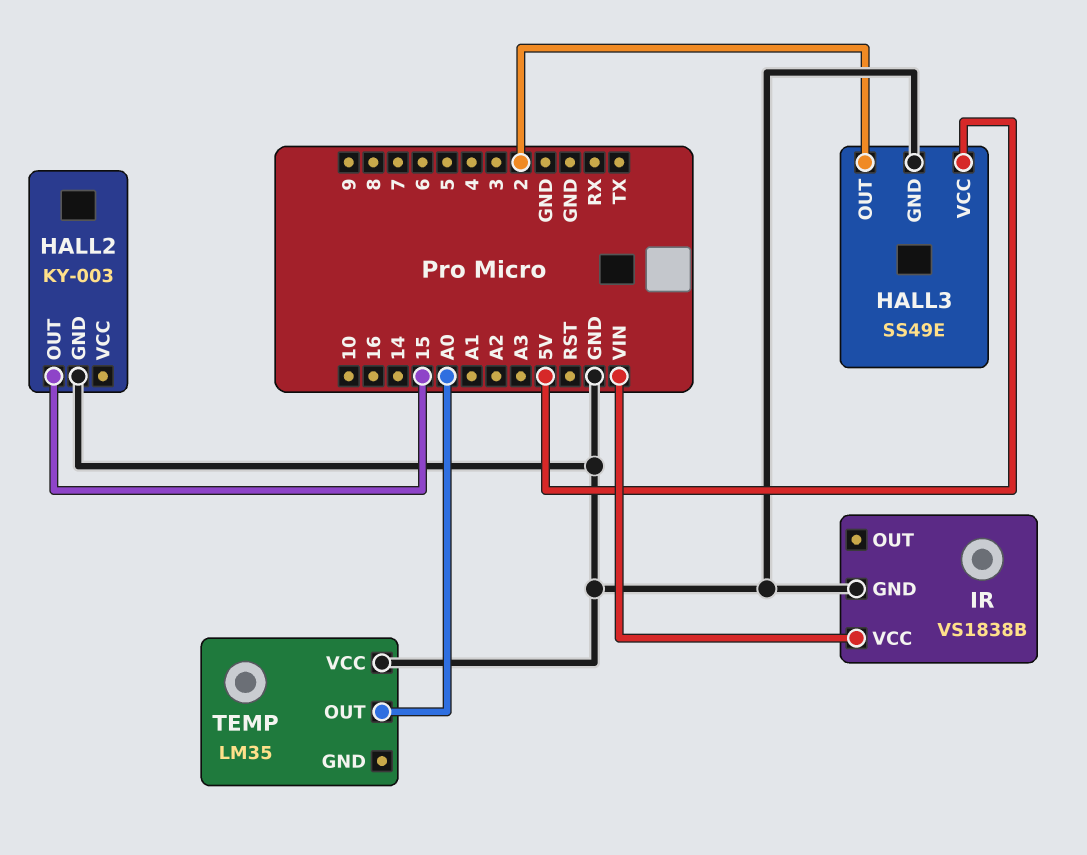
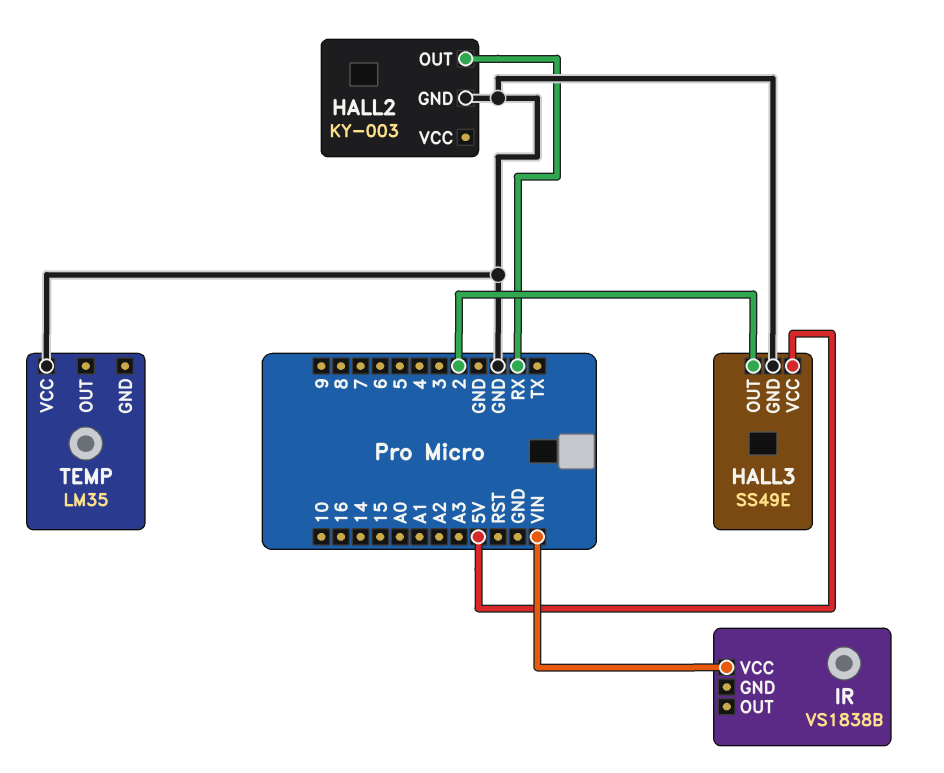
HALL2 pin OUT: 15 -> RX
IR pin GND: GND -> none
TEMP pin OUT: A0 -> none

